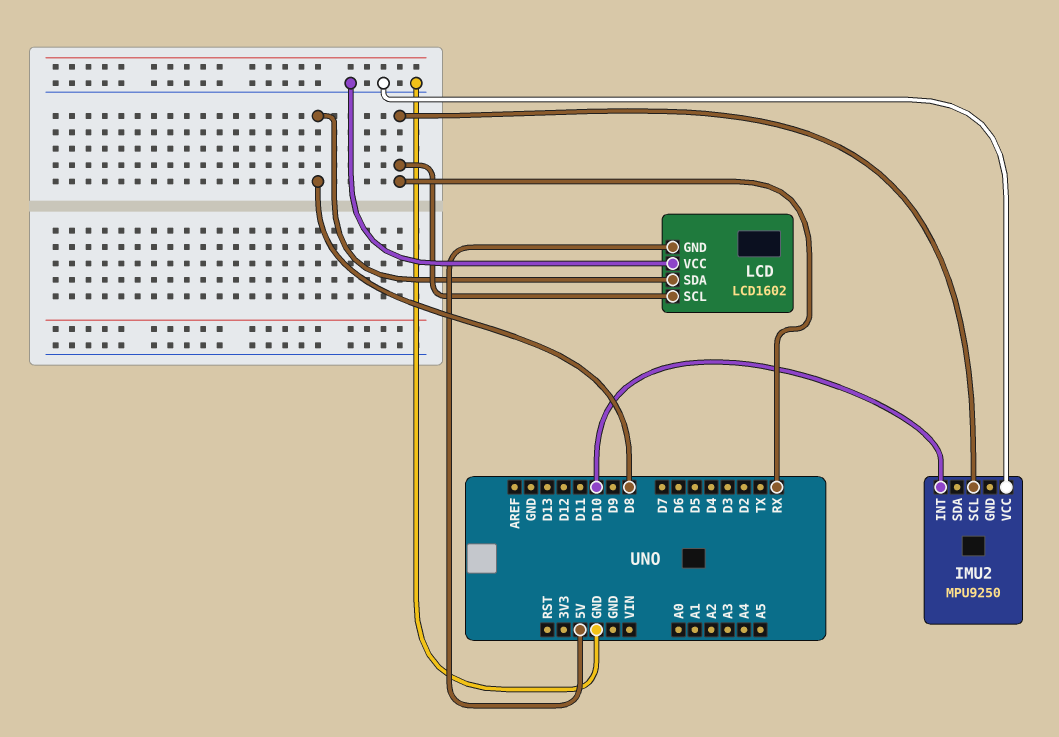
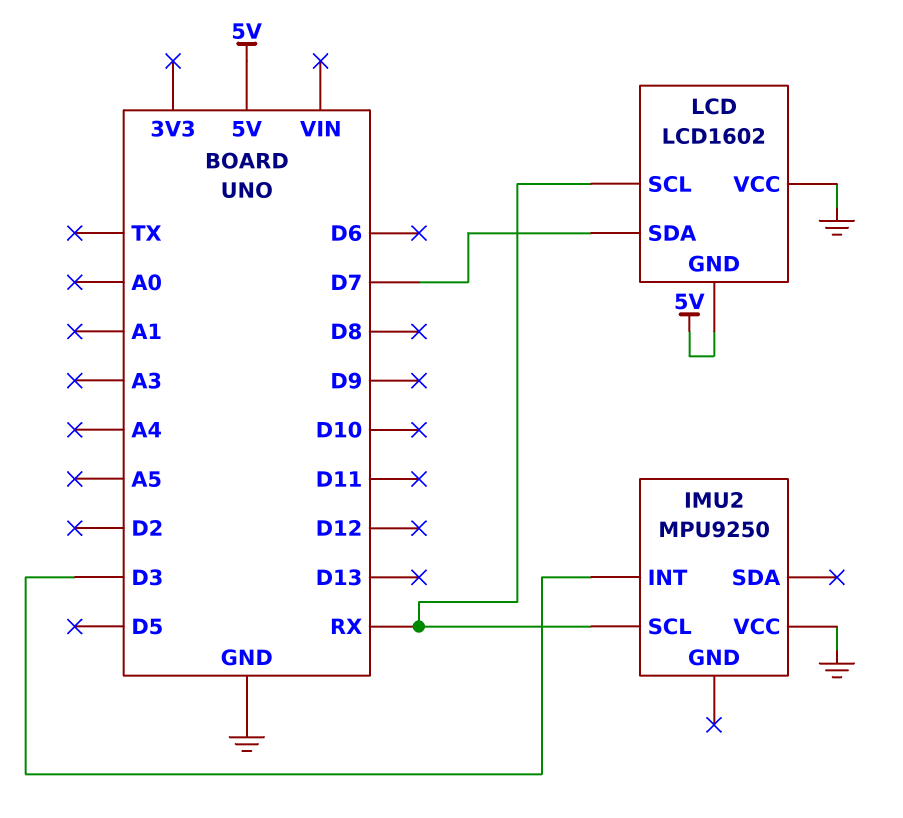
IMU2 pin INT: D10 -> D3
LCD pin SDA: D8 -> D7

